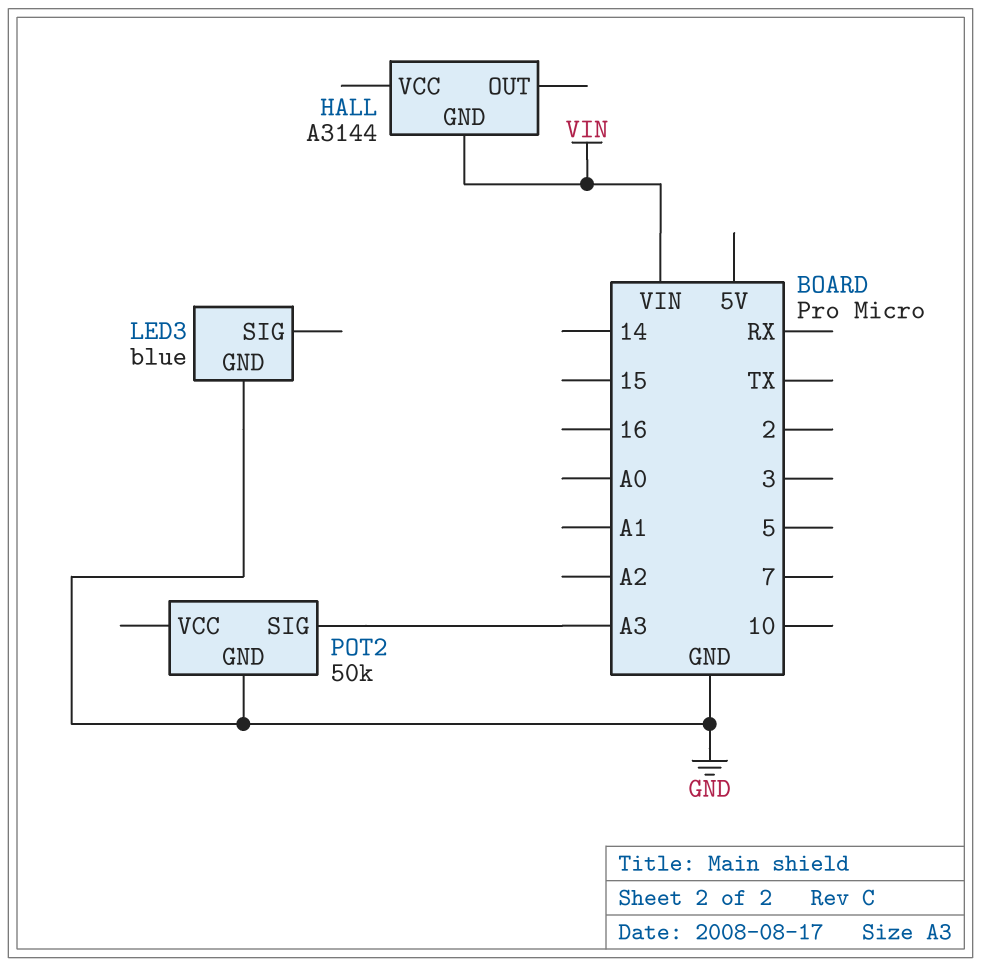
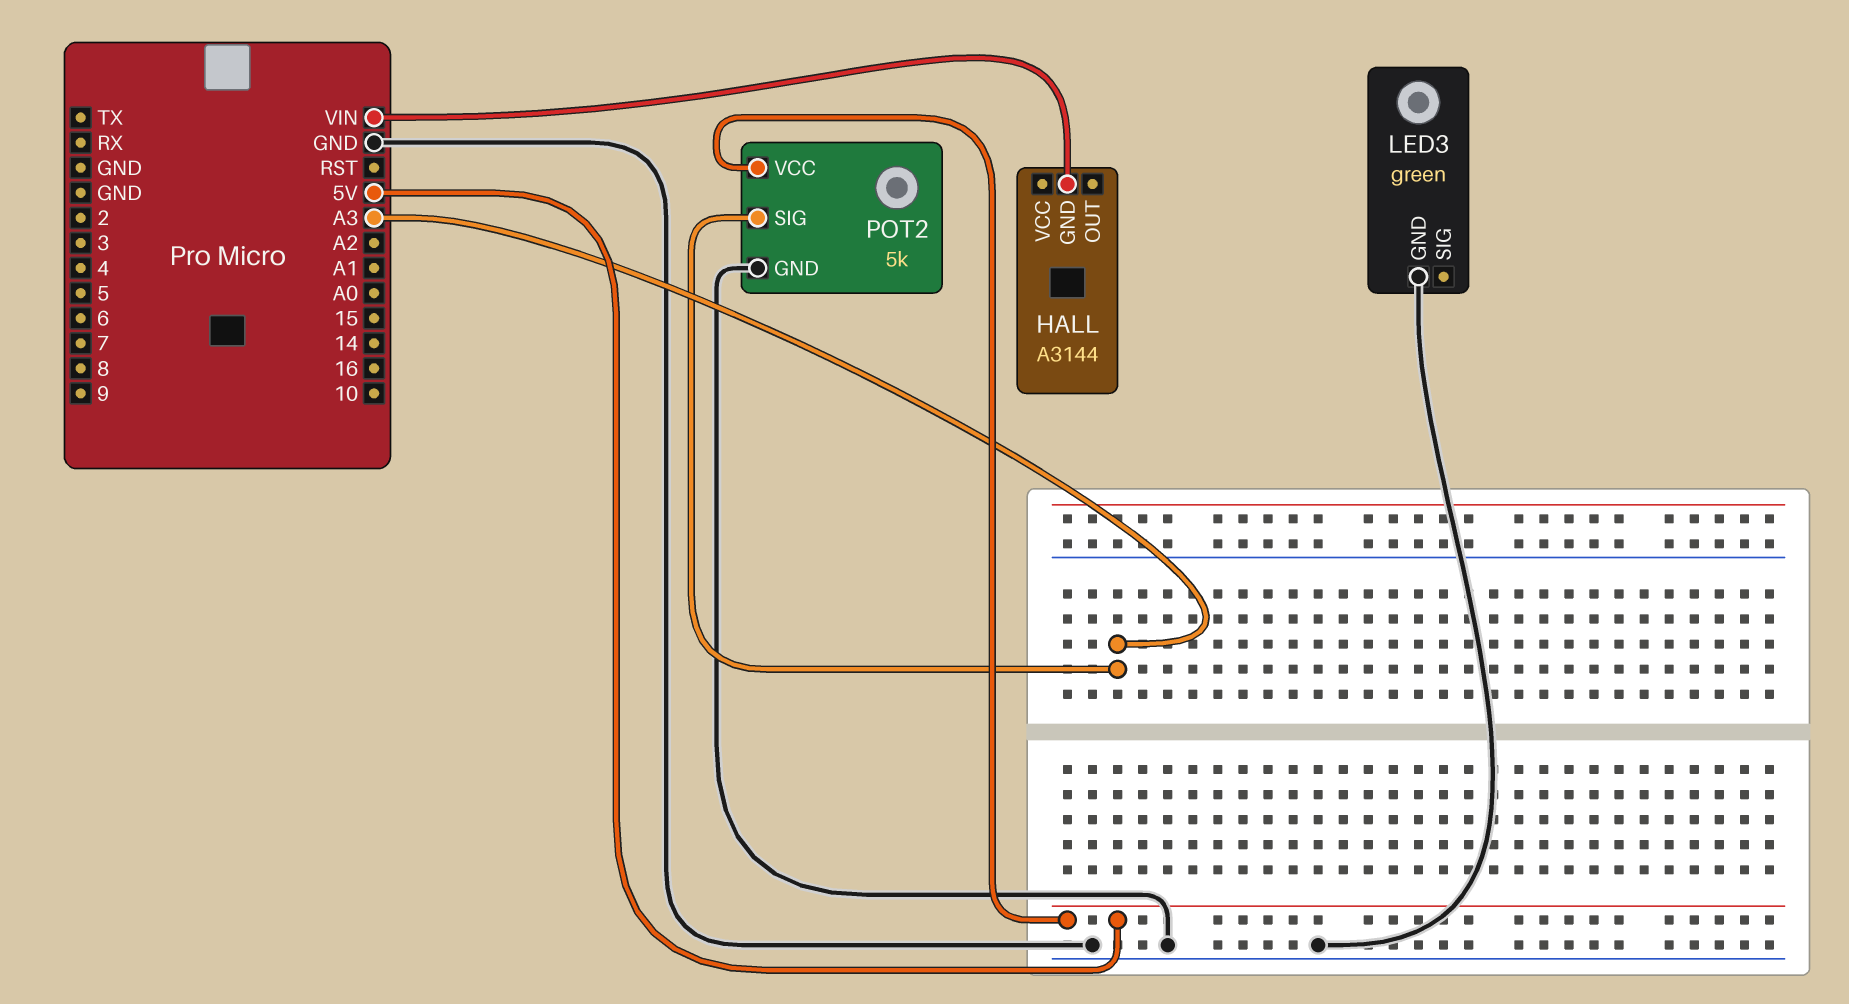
LED3: blue -> green
POT2: 50k -> 5k
POT2 pin VCC: none -> 5V

